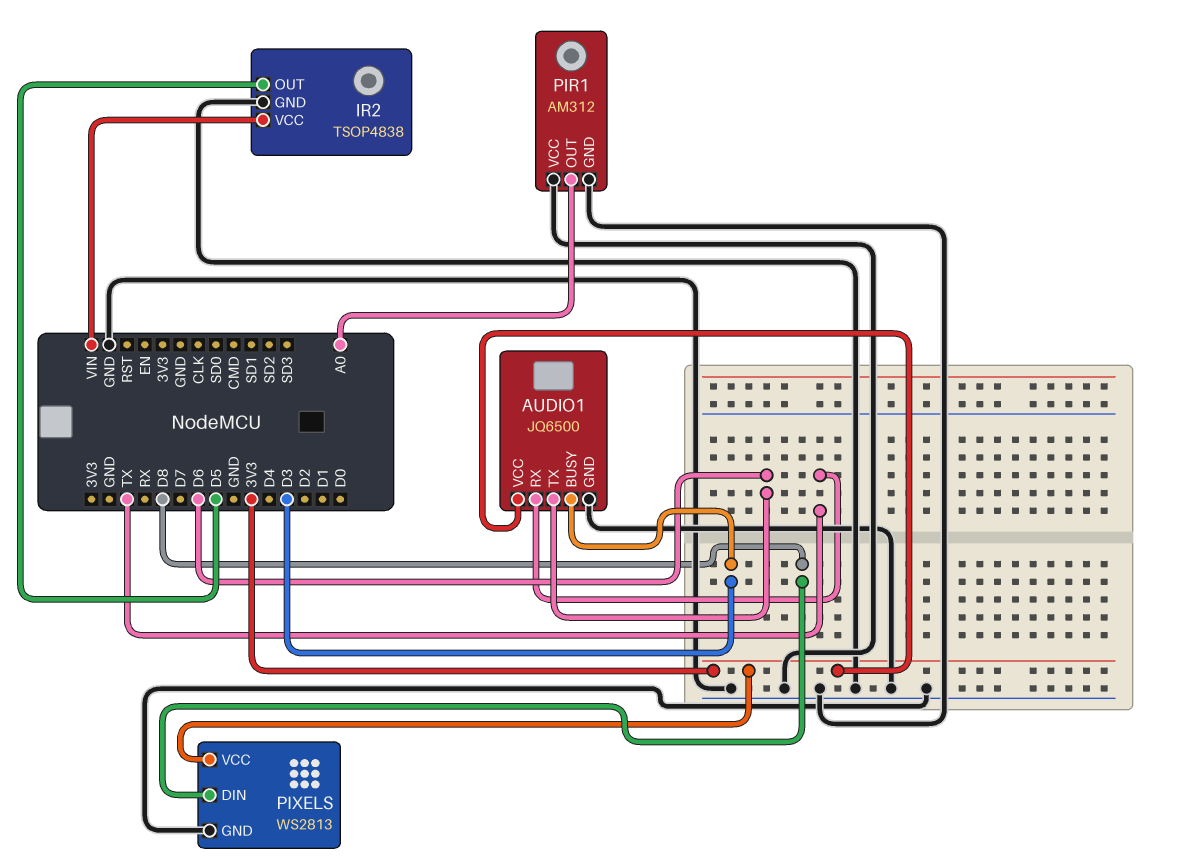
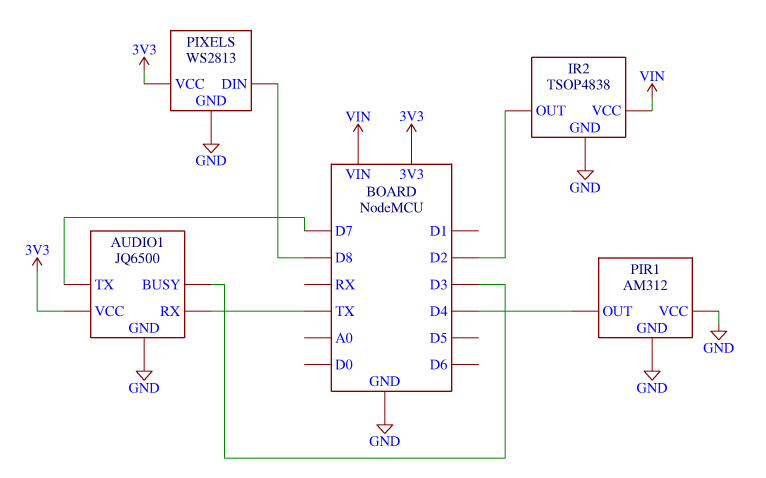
AUDIO1 pin TX: D6 -> D7
IR2 pin OUT: D5 -> D2
PIR1 pin OUT: A0 -> D4

